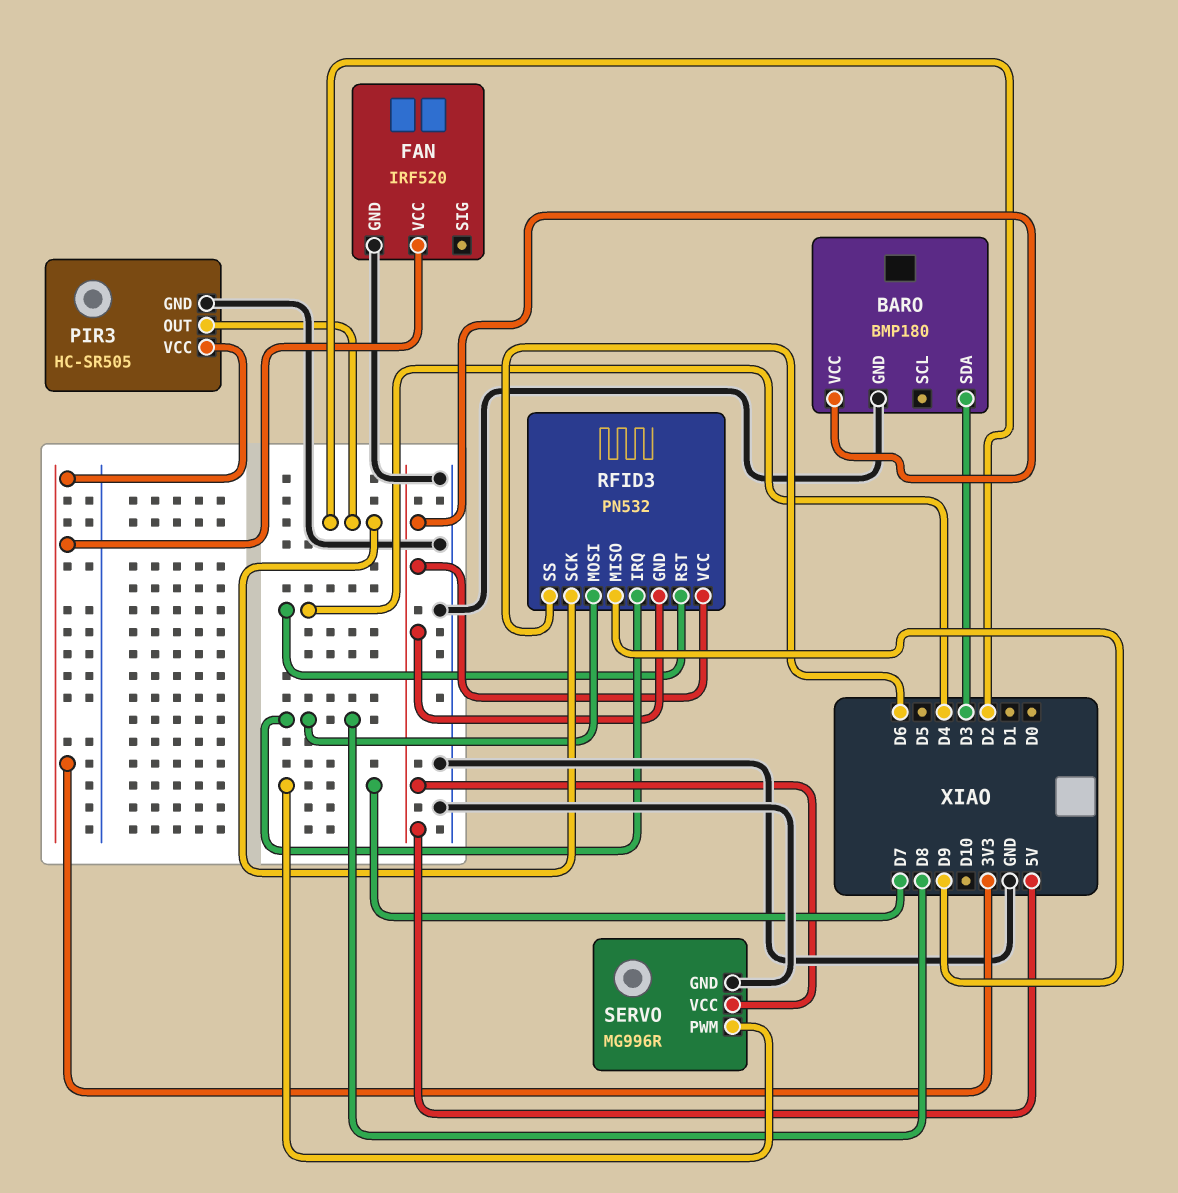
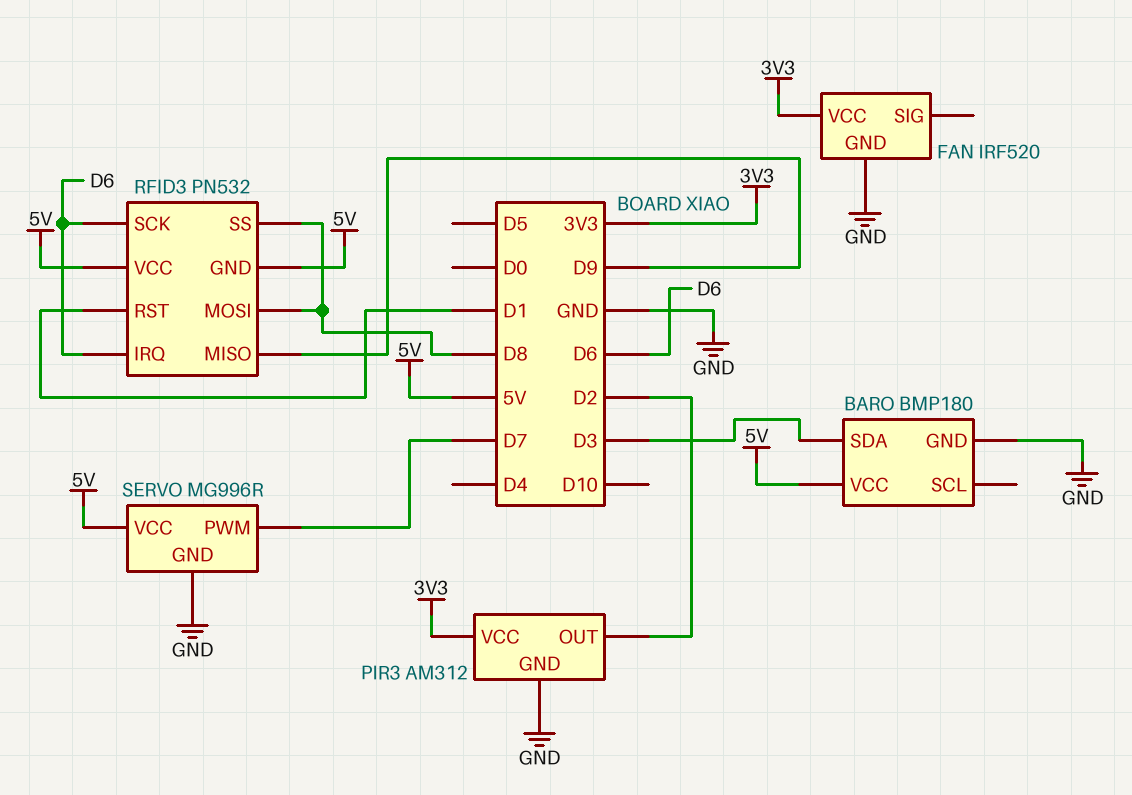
PIR3: HC-SR505 -> AM312
RFID3 pin IRQ: D8 -> D6
RFID3 pin RST: D4 -> D1
RFID3 pin SCK: D2 -> D6
RFID3 pin SS: D6 -> D8

